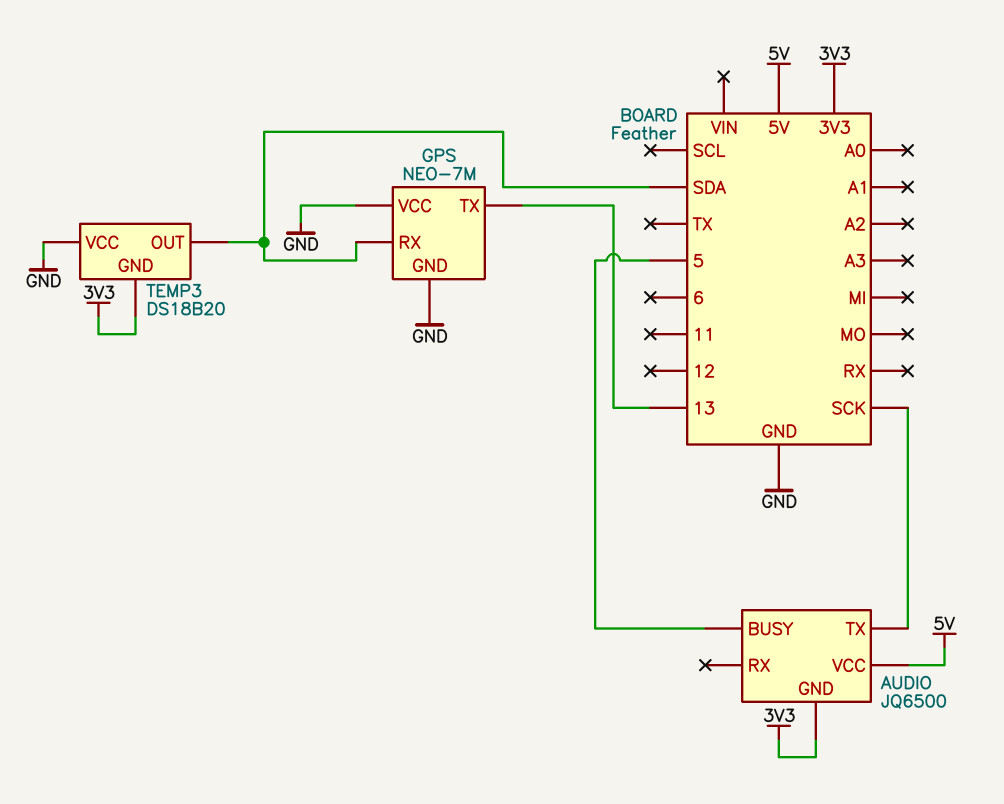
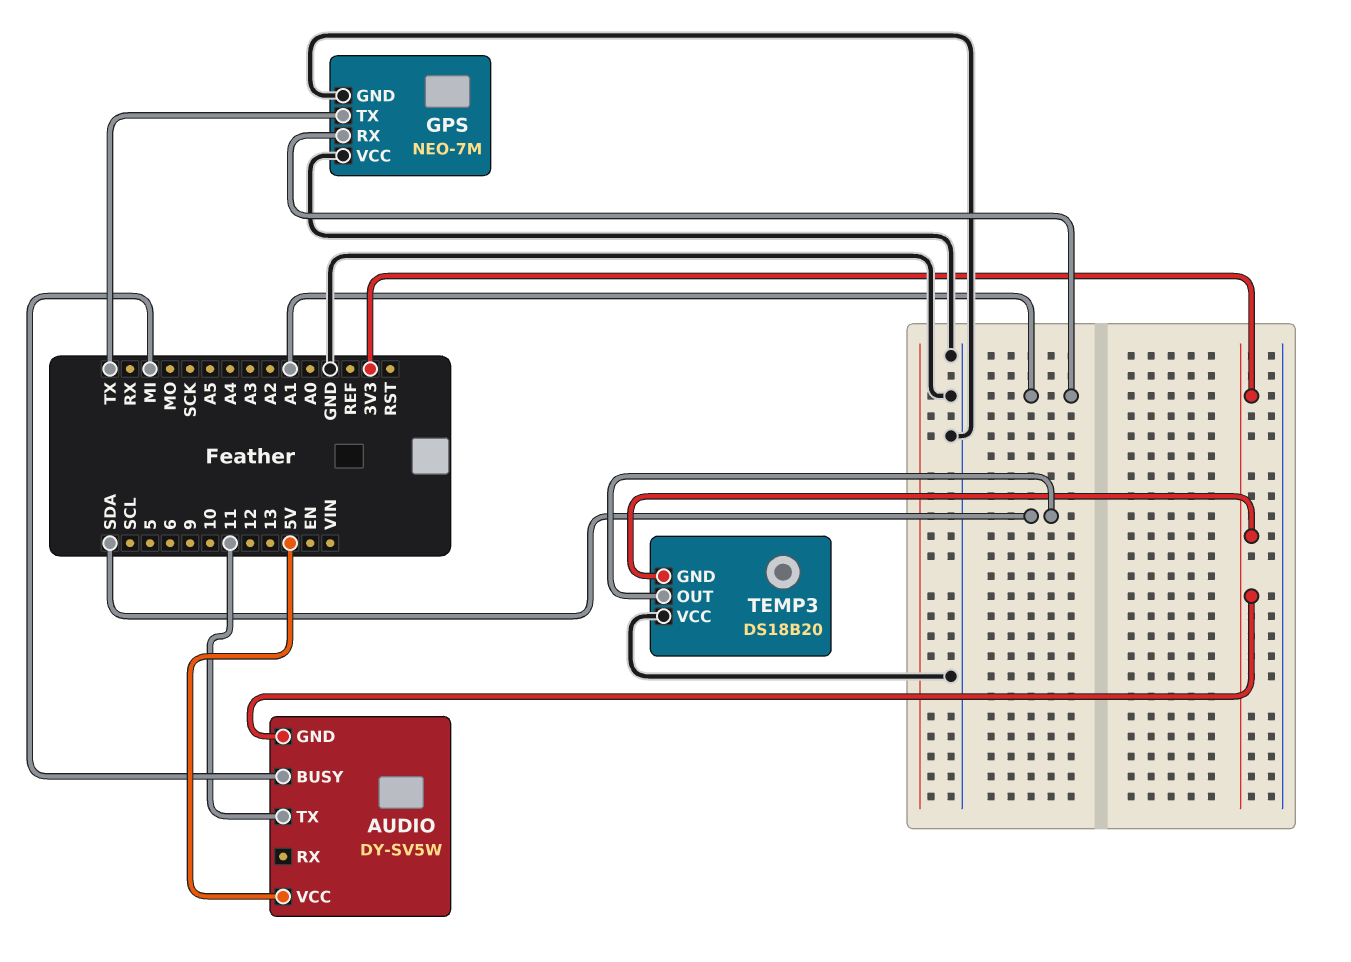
AUDIO: JQ6500 -> DY-SV5W
AUDIO pin BUSY: 5 -> MI
AUDIO pin TX: SCK -> 11
GPS pin RX: SDA -> A1
GPS pin TX: 13 -> TX

